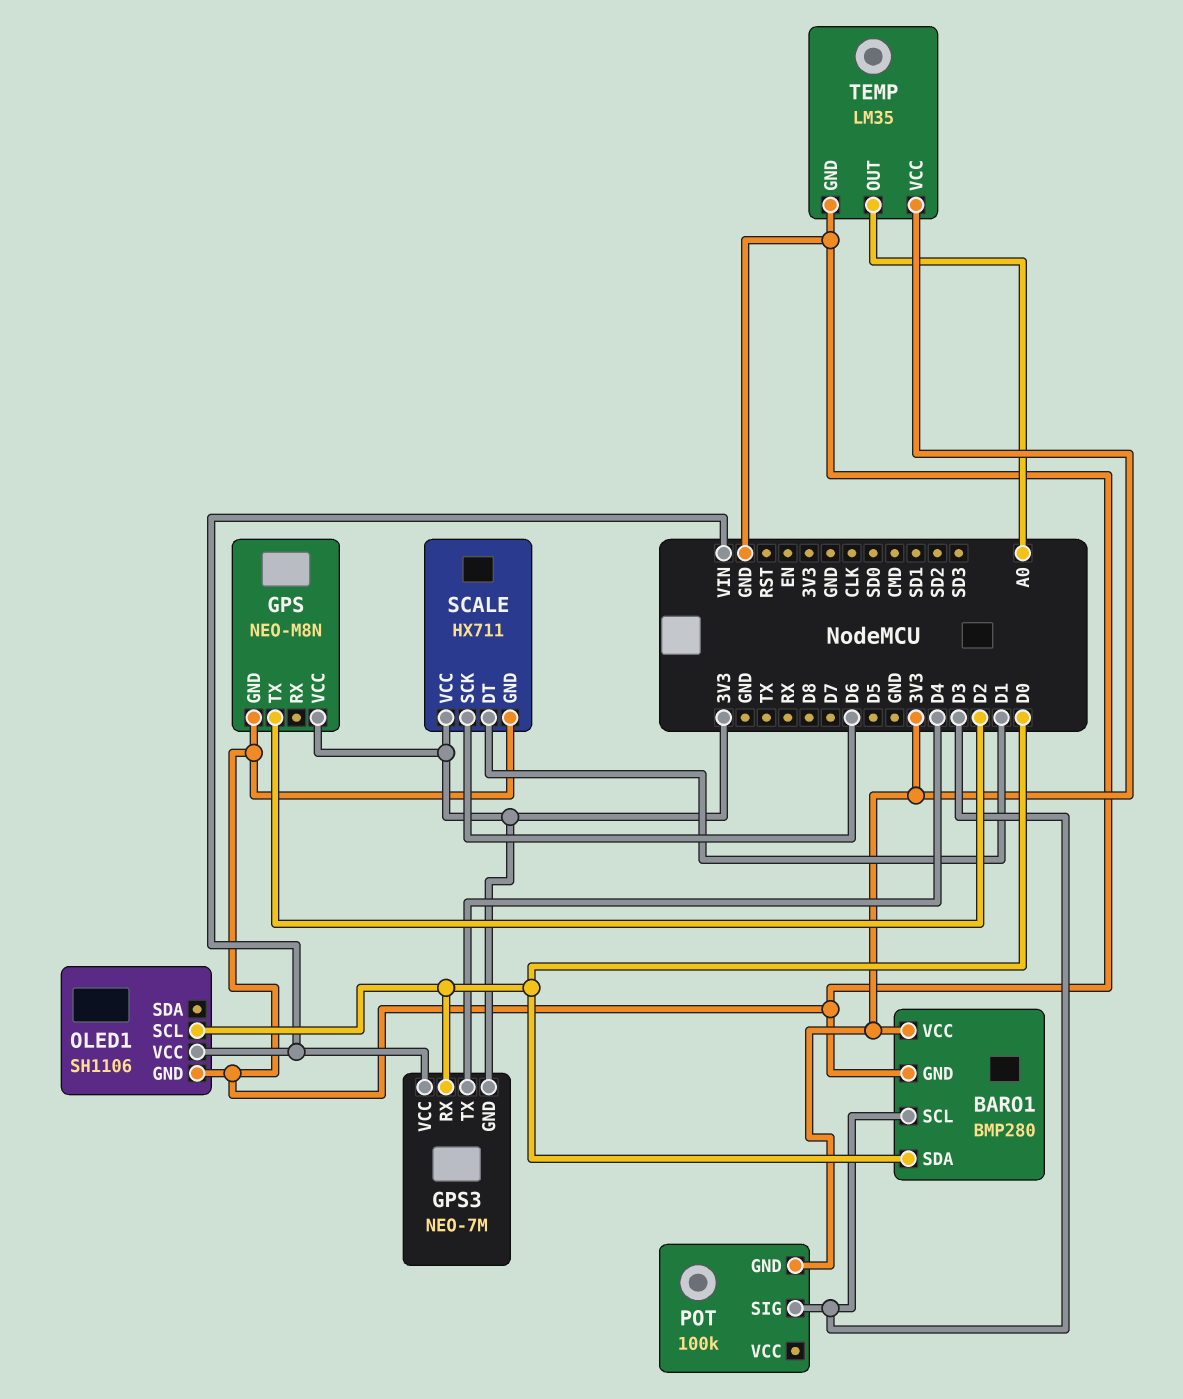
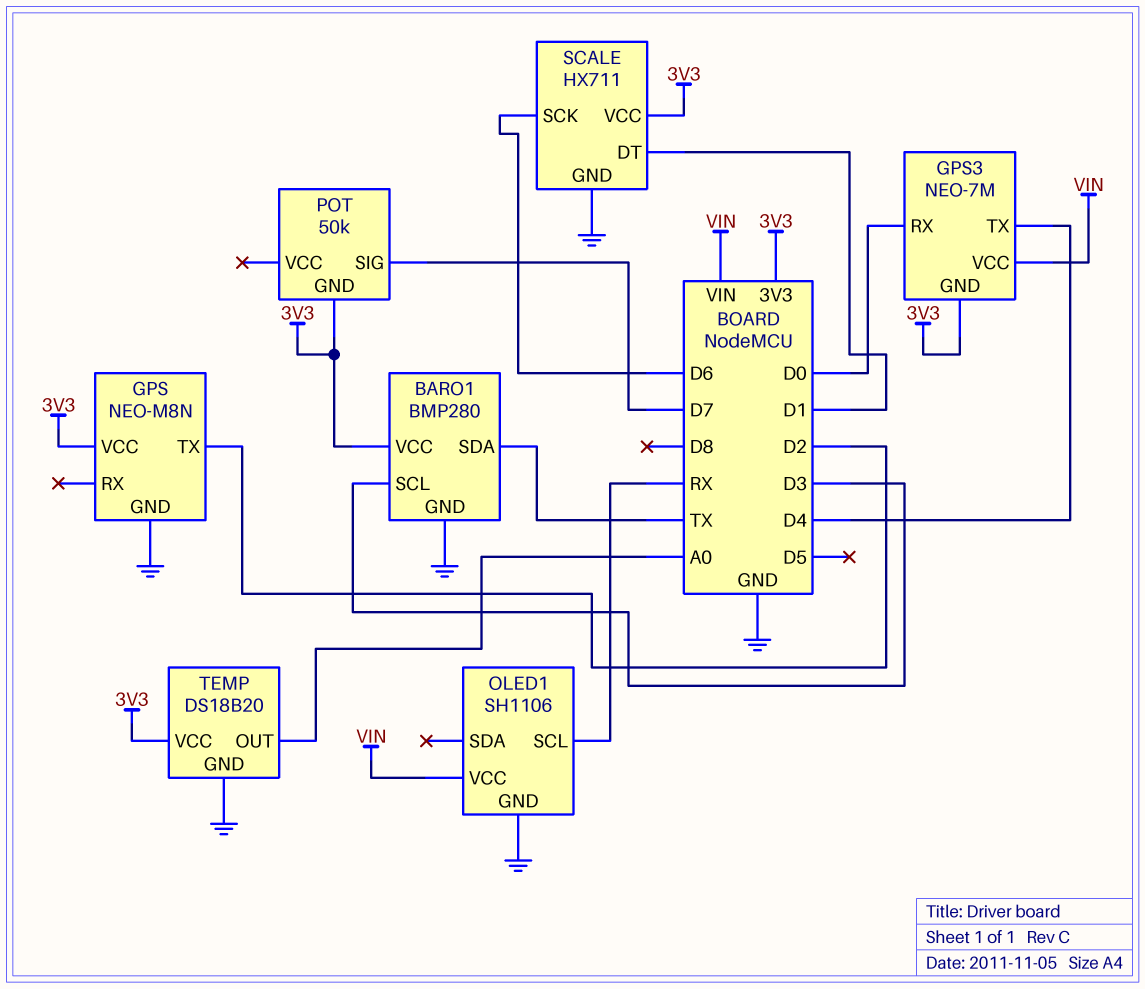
BARO1 pin SDA: D0 -> TX
OLED1 pin SCL: D0 -> RX
POT: 100k -> 50k
POT pin SIG: D3 -> D7
TEMP: LM35 -> DS18B20

